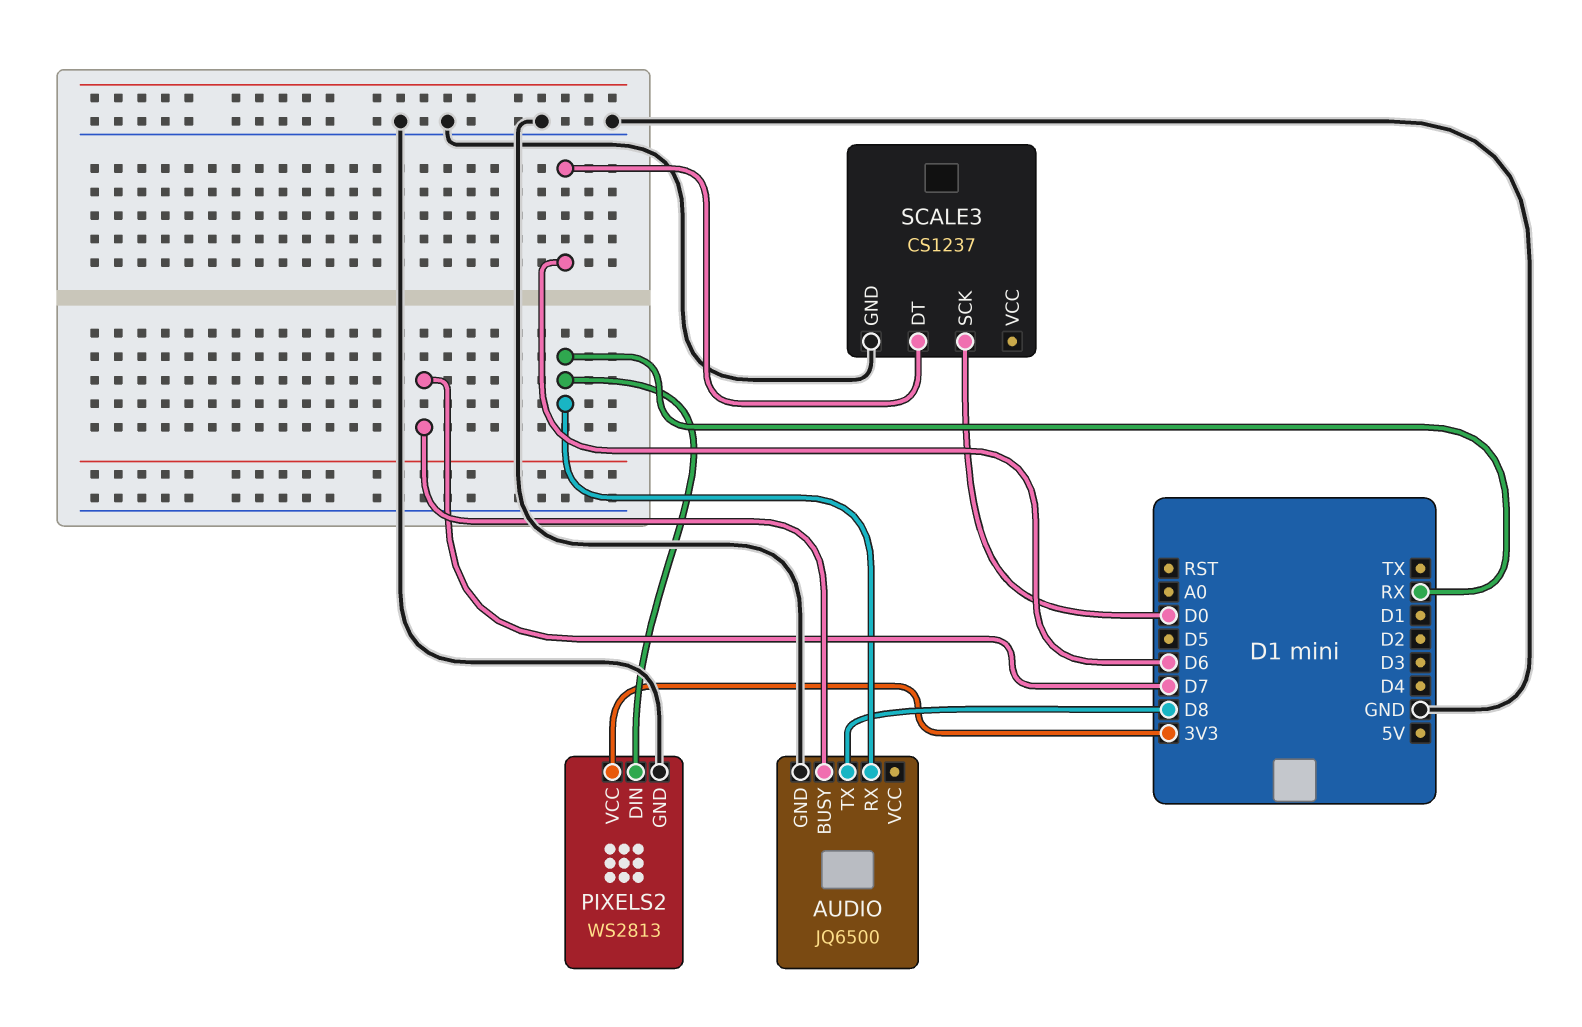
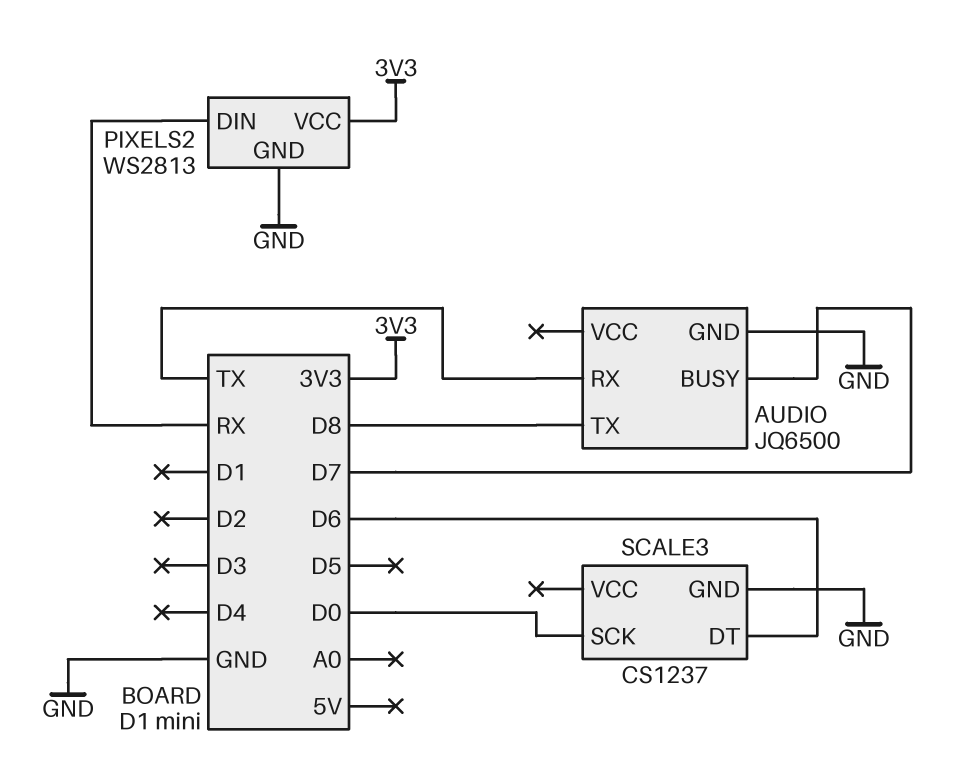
AUDIO pin RX: RX -> TX

